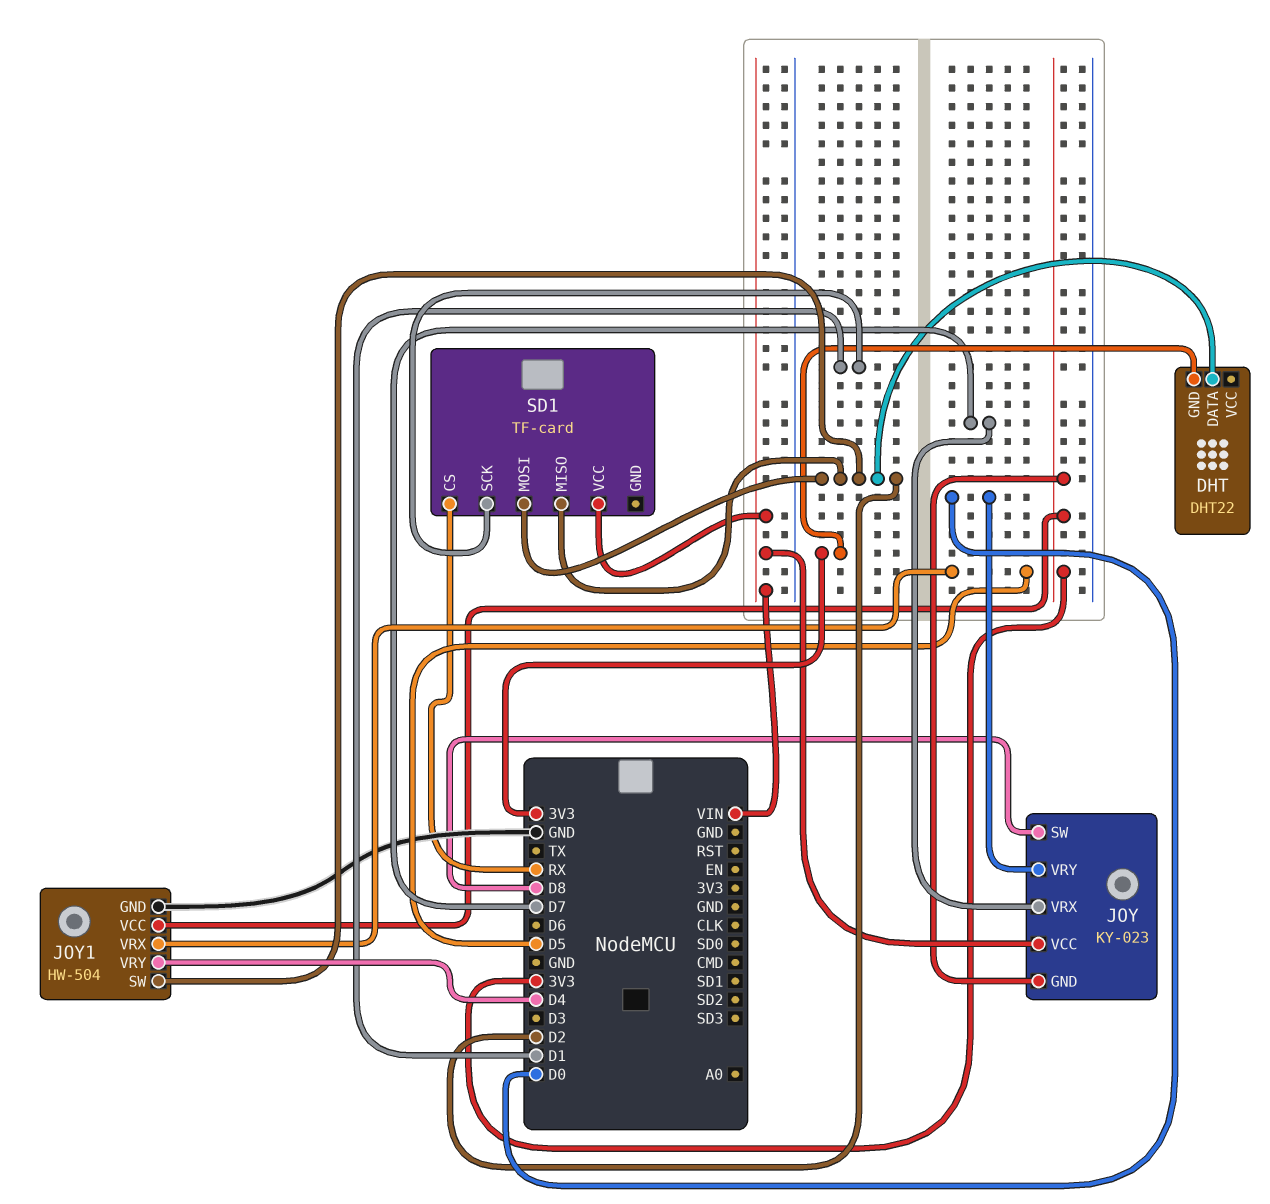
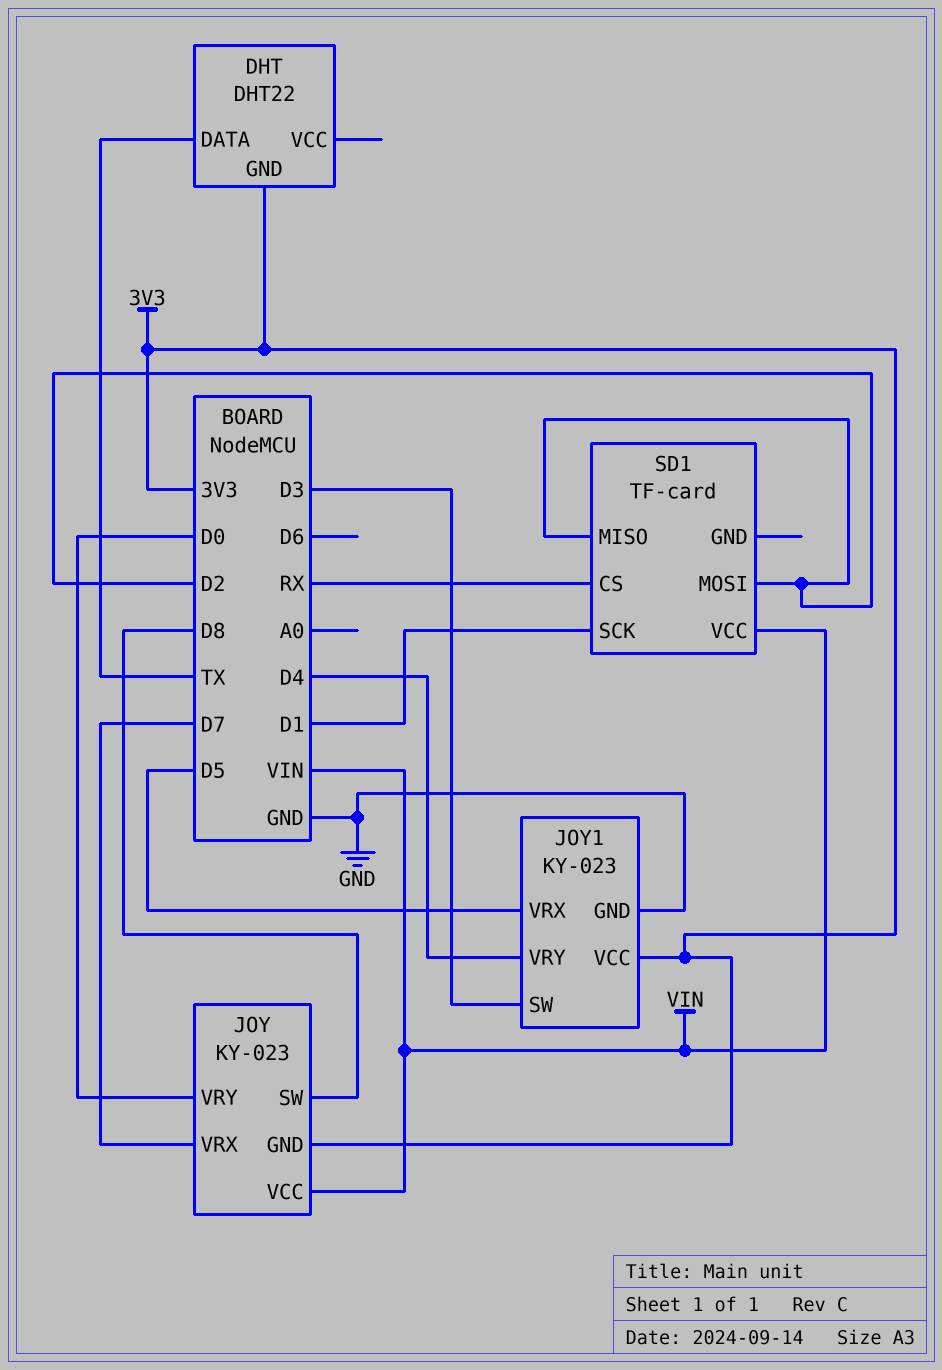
DHT pin DATA: D2 -> TX
JOY1: HW-504 -> KY-023
JOY1 pin SW: D2 -> D3

